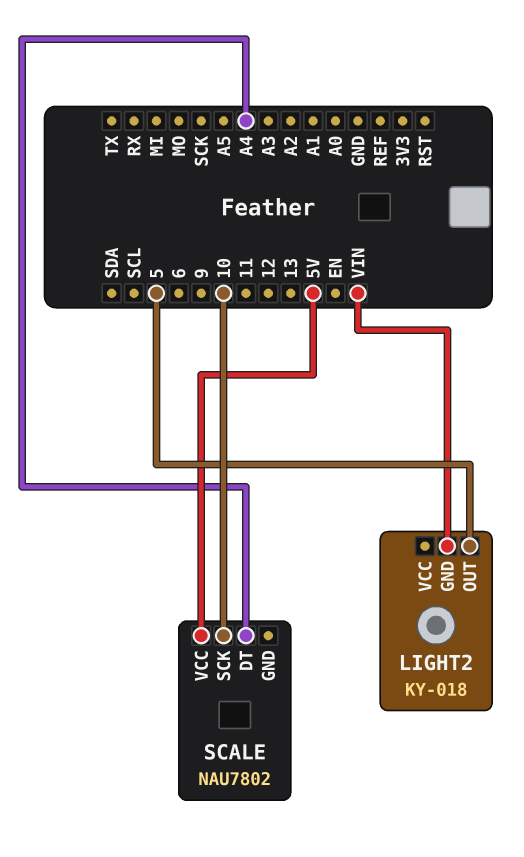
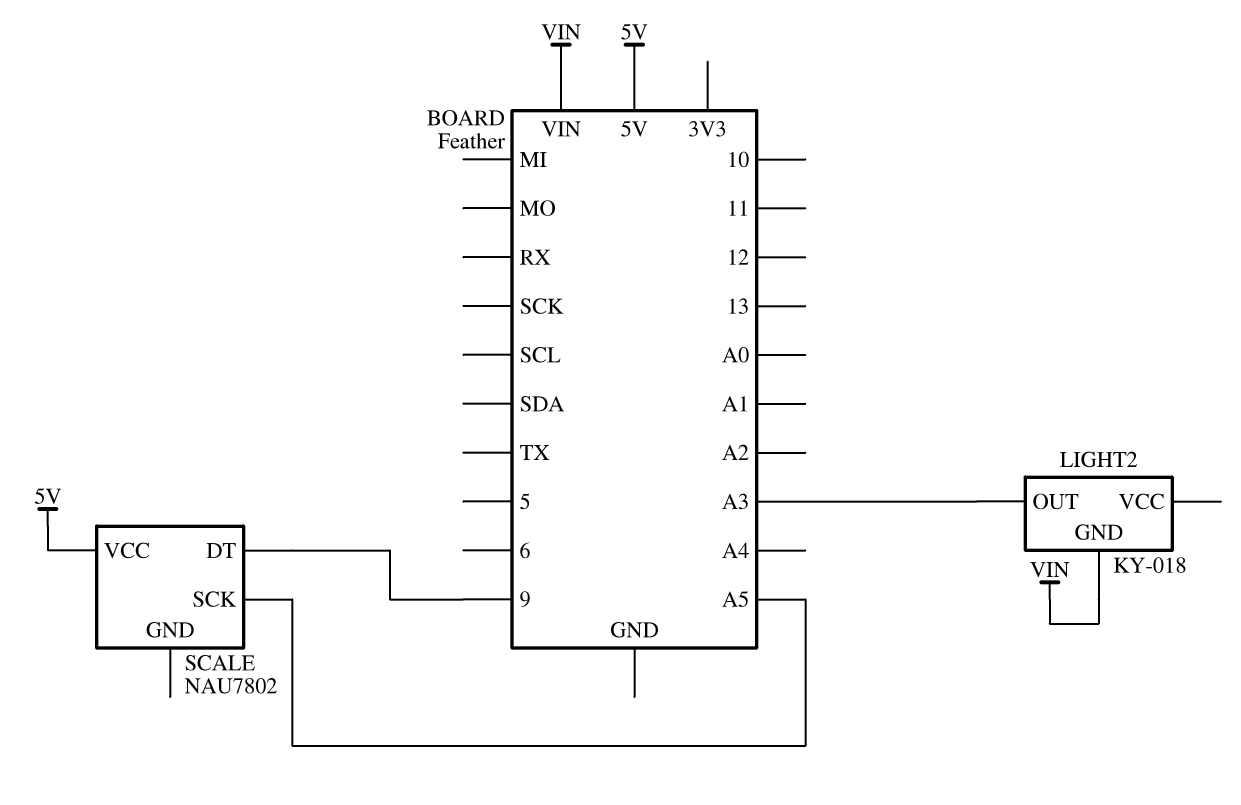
LIGHT2 pin OUT: 5 -> A3
SCALE pin DT: A4 -> 9
SCALE pin SCK: 10 -> A5

